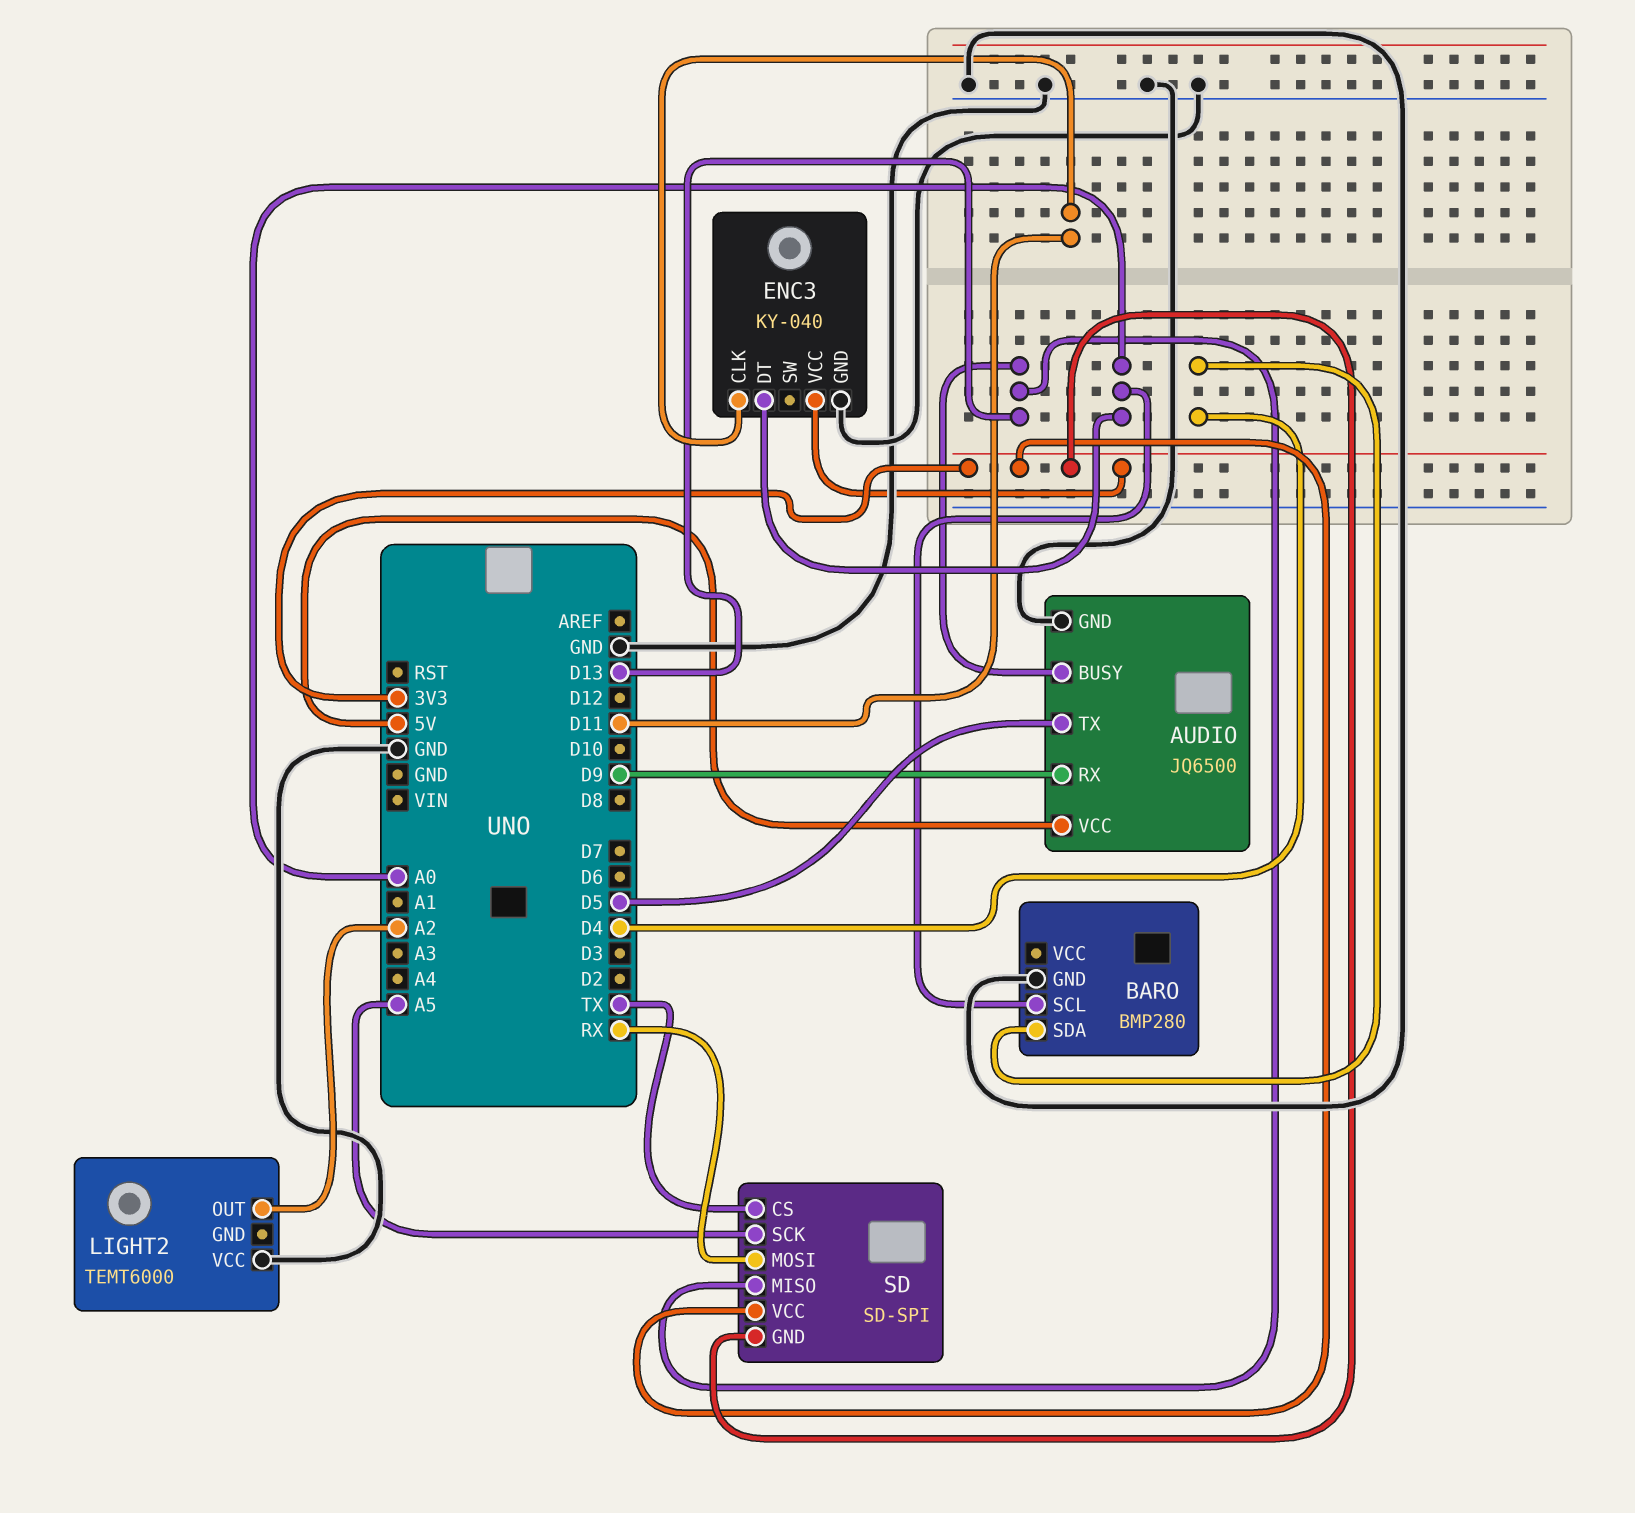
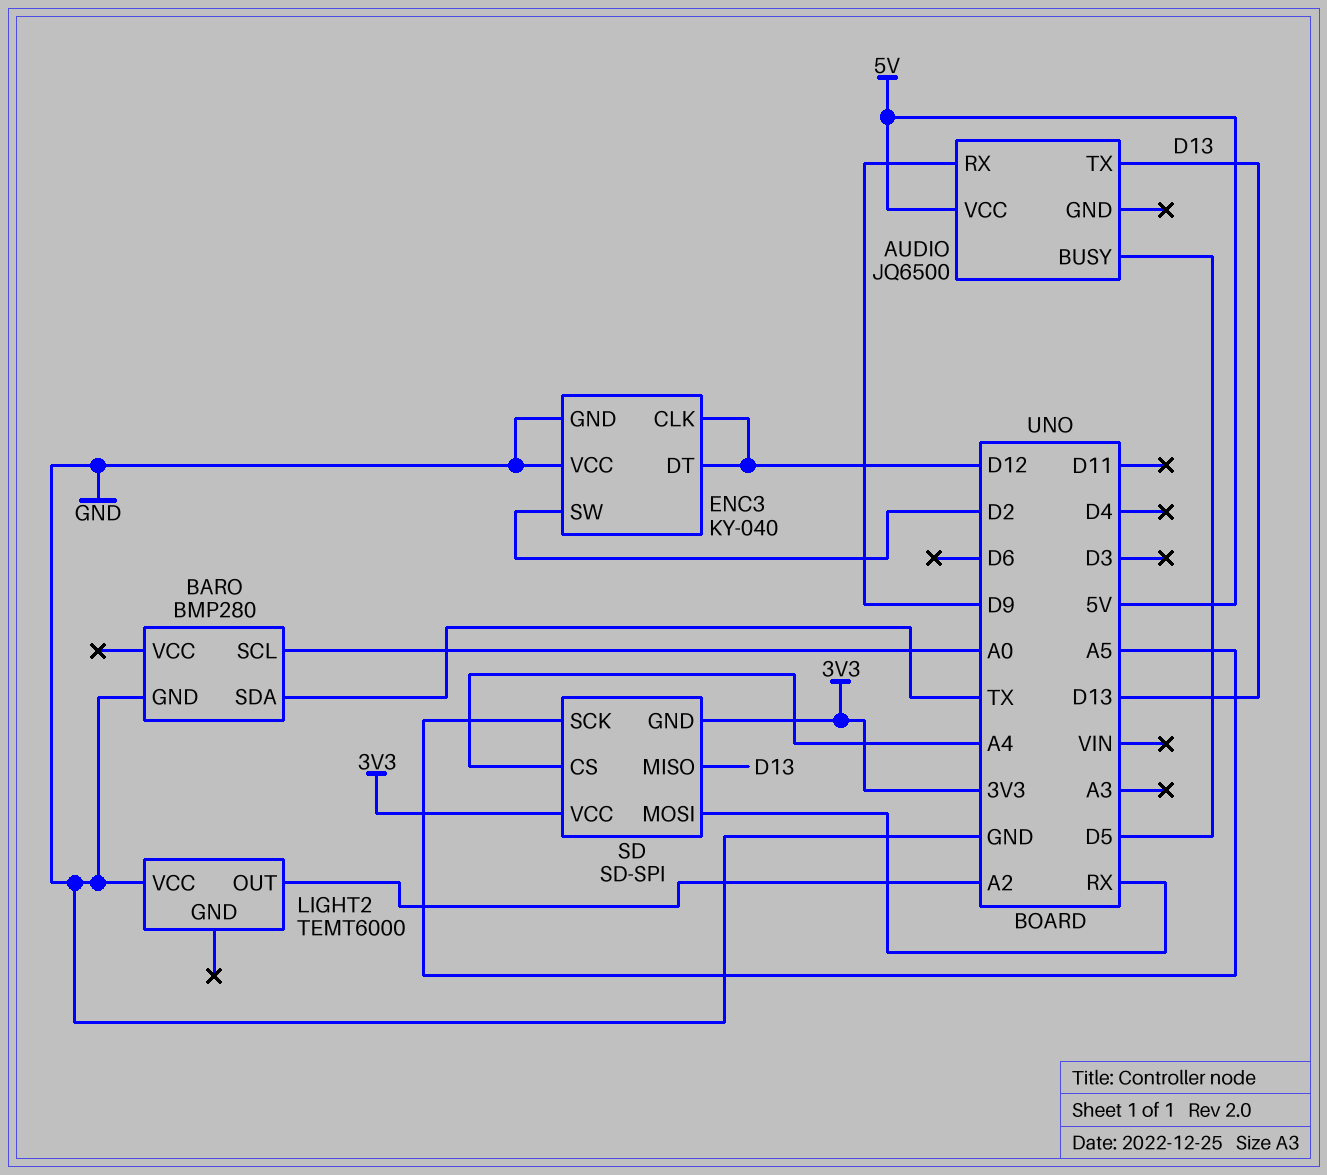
AUDIO pin BUSY: D13 -> D5
AUDIO pin GND: GND -> none
AUDIO pin TX: D5 -> D13
BARO pin SDA: D4 -> TX
ENC3 pin CLK: D11 -> D12
ENC3 pin DT: A0 -> D12
ENC3 pin SW: none -> D2
ENC3 pin VCC: 3V3 -> GND
SD pin CS: TX -> A4

